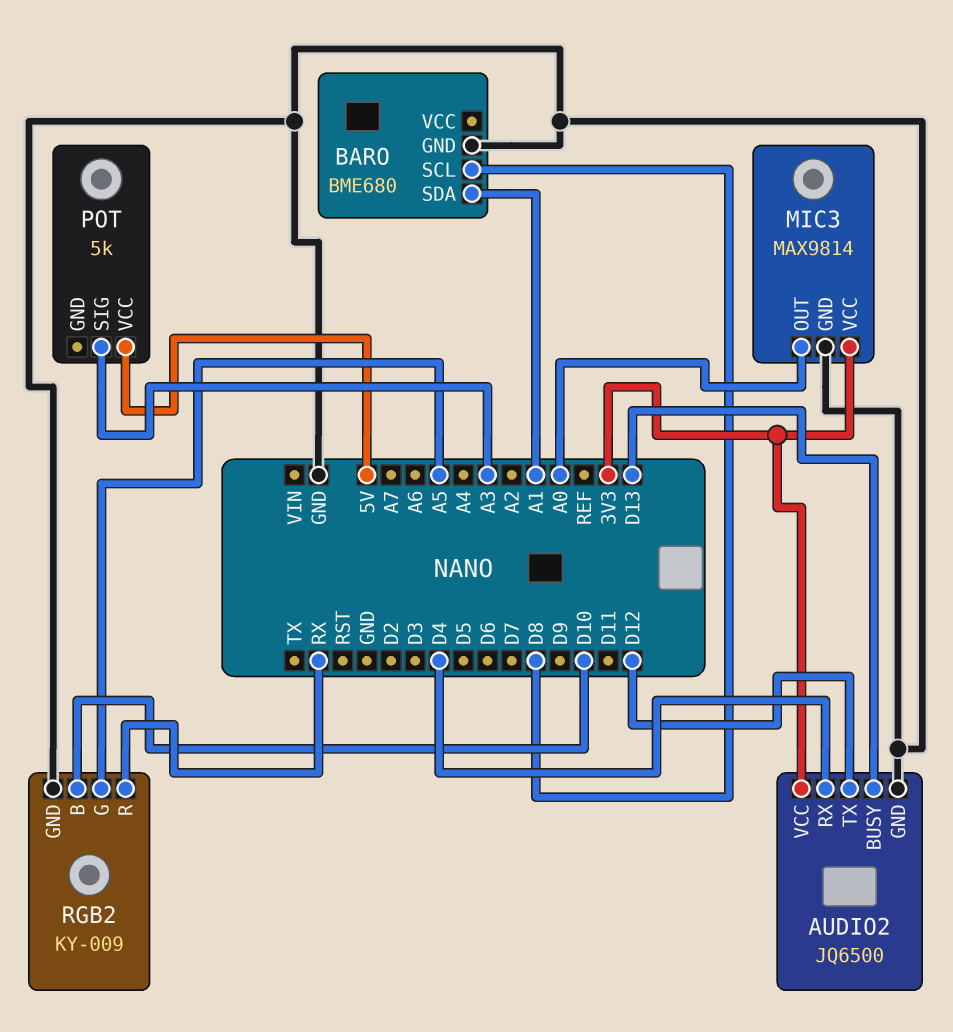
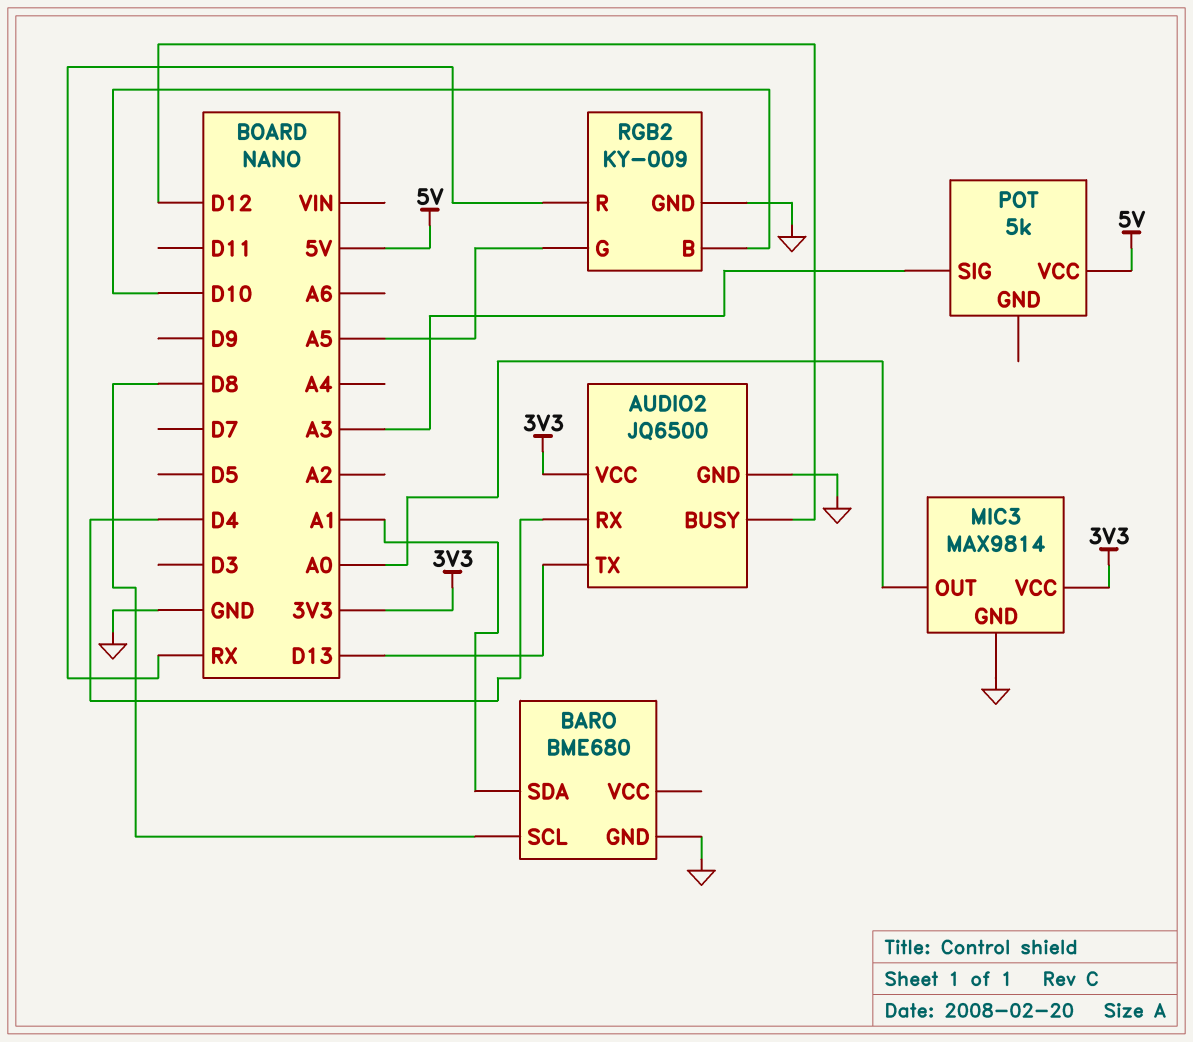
AUDIO2 pin BUSY: D13 -> D12
AUDIO2 pin TX: D12 -> D13

